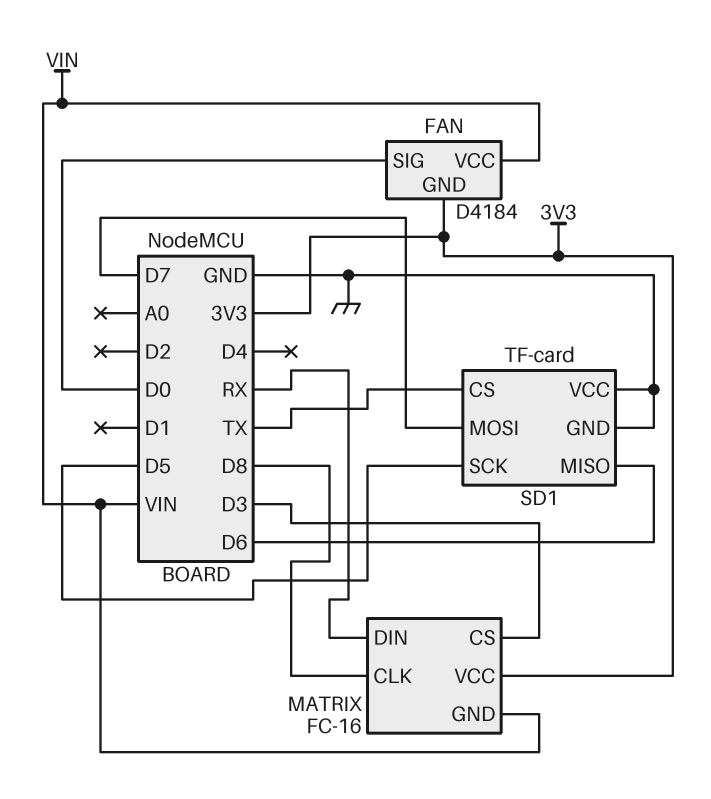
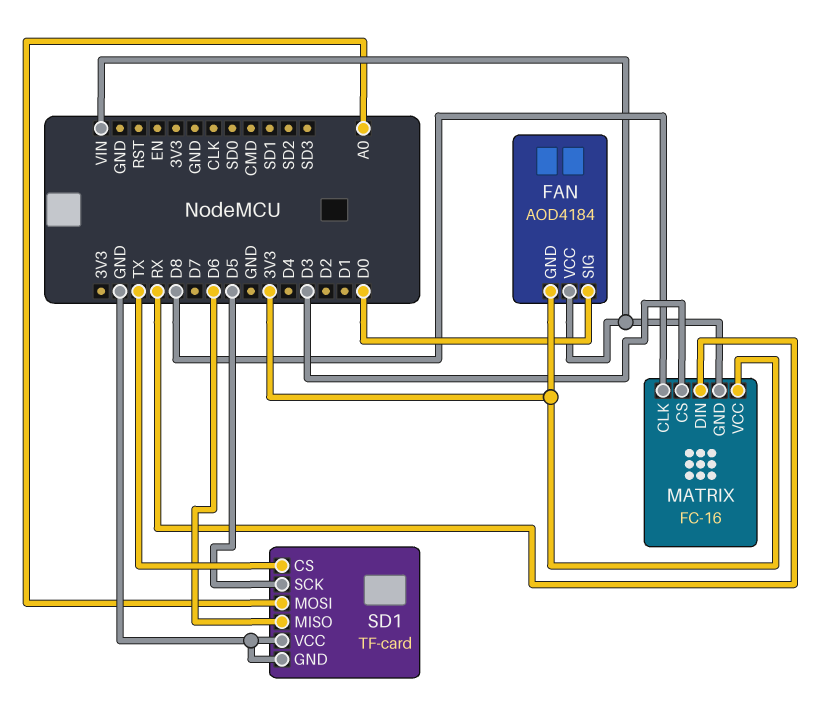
FAN: D4184 -> AOD4184
SD1 pin MOSI: D7 -> A0

